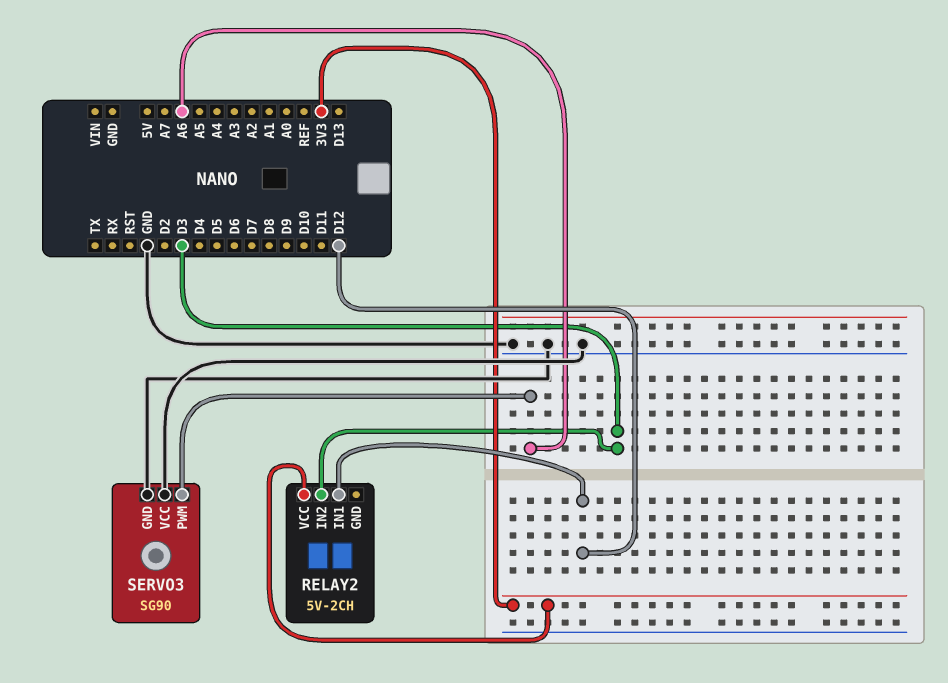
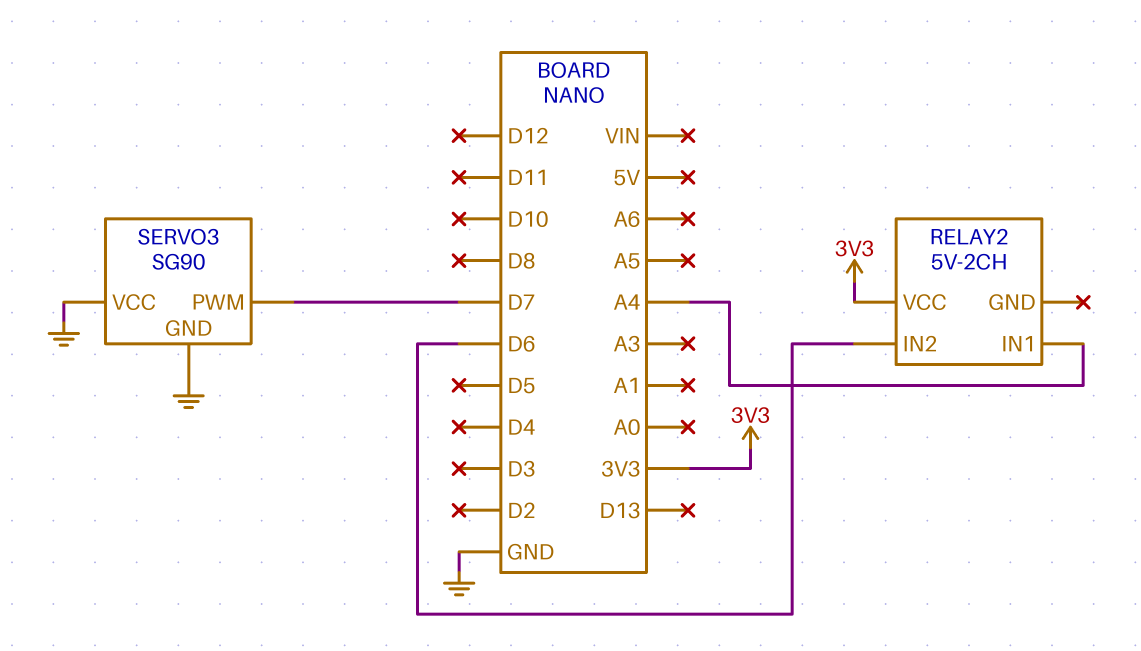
RELAY2 pin IN1: D12 -> A4
RELAY2 pin IN2: D3 -> D6
SERVO3 pin PWM: A6 -> D7

